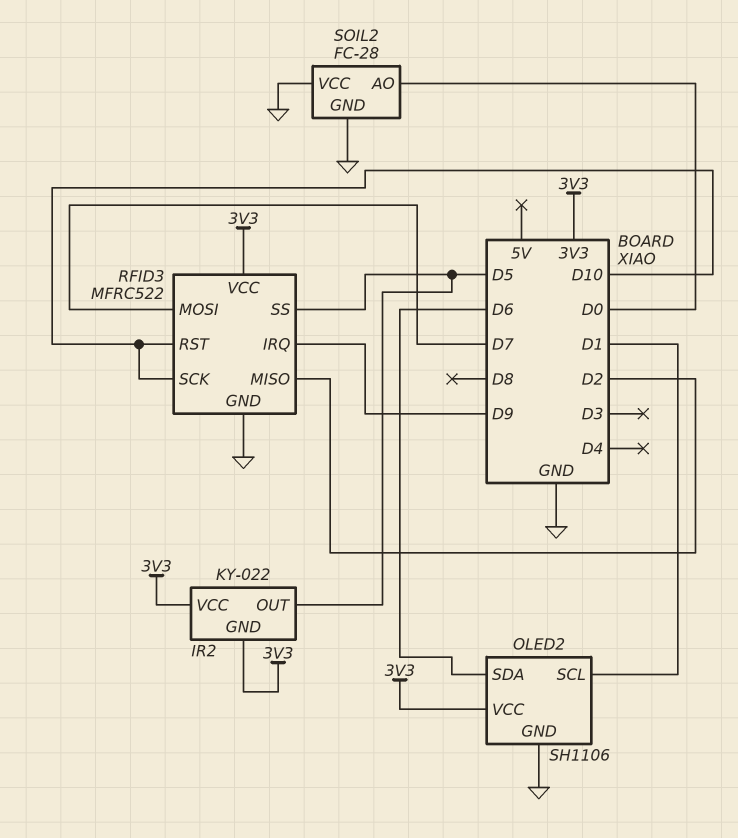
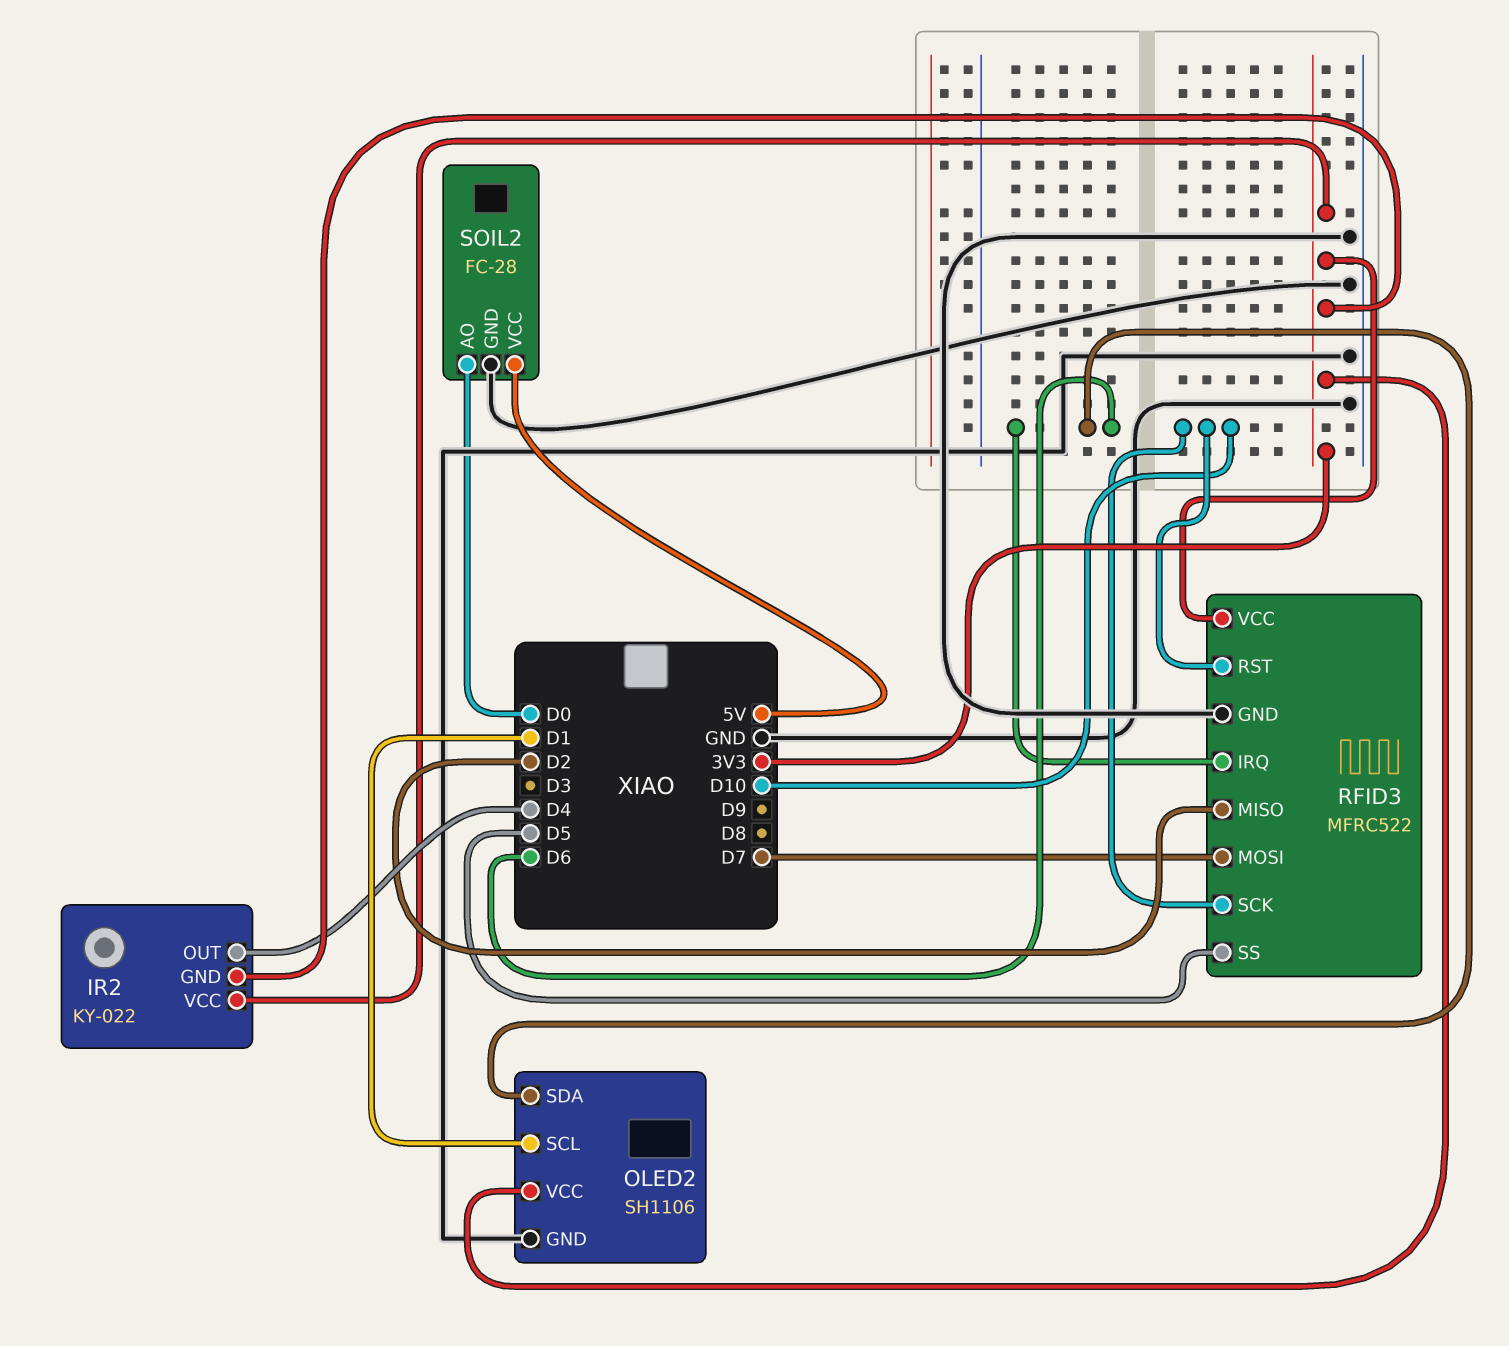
IR2 pin OUT: D5 -> D4
RFID3 pin IRQ: D9 -> D6
SOIL2 pin VCC: GND -> 5V

